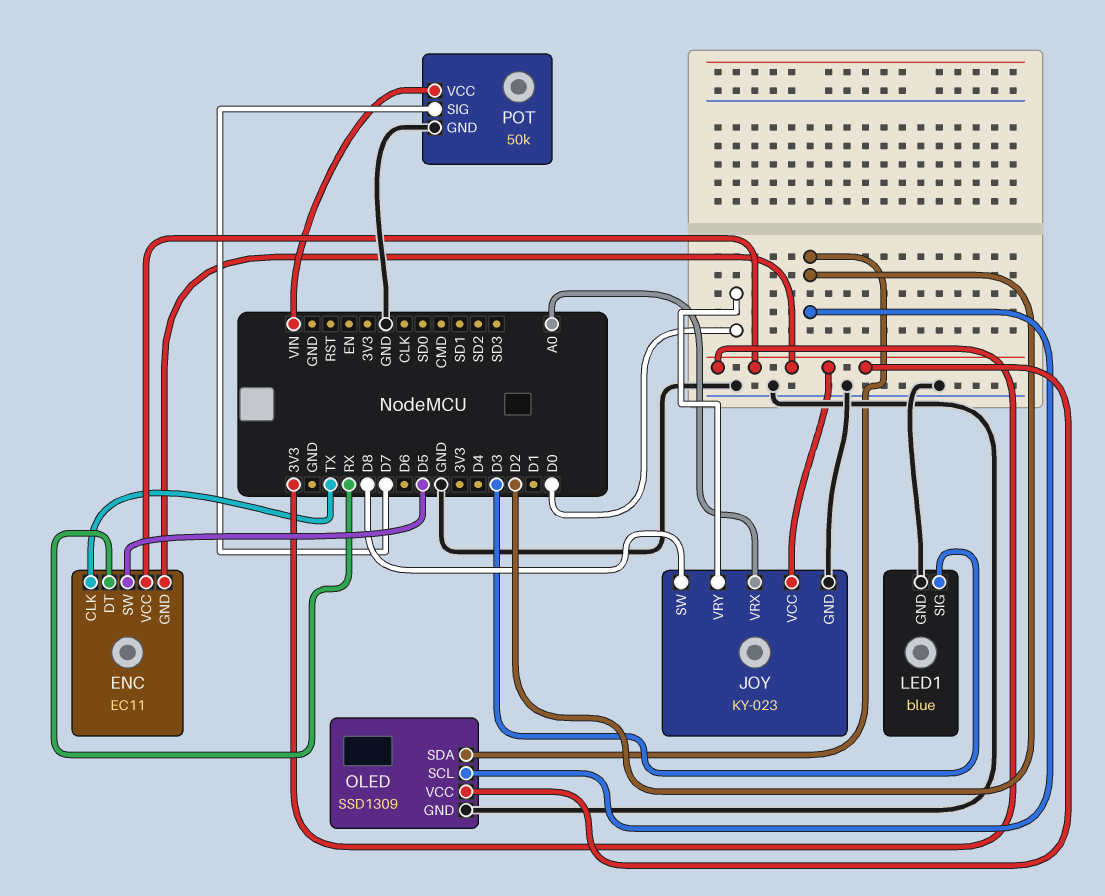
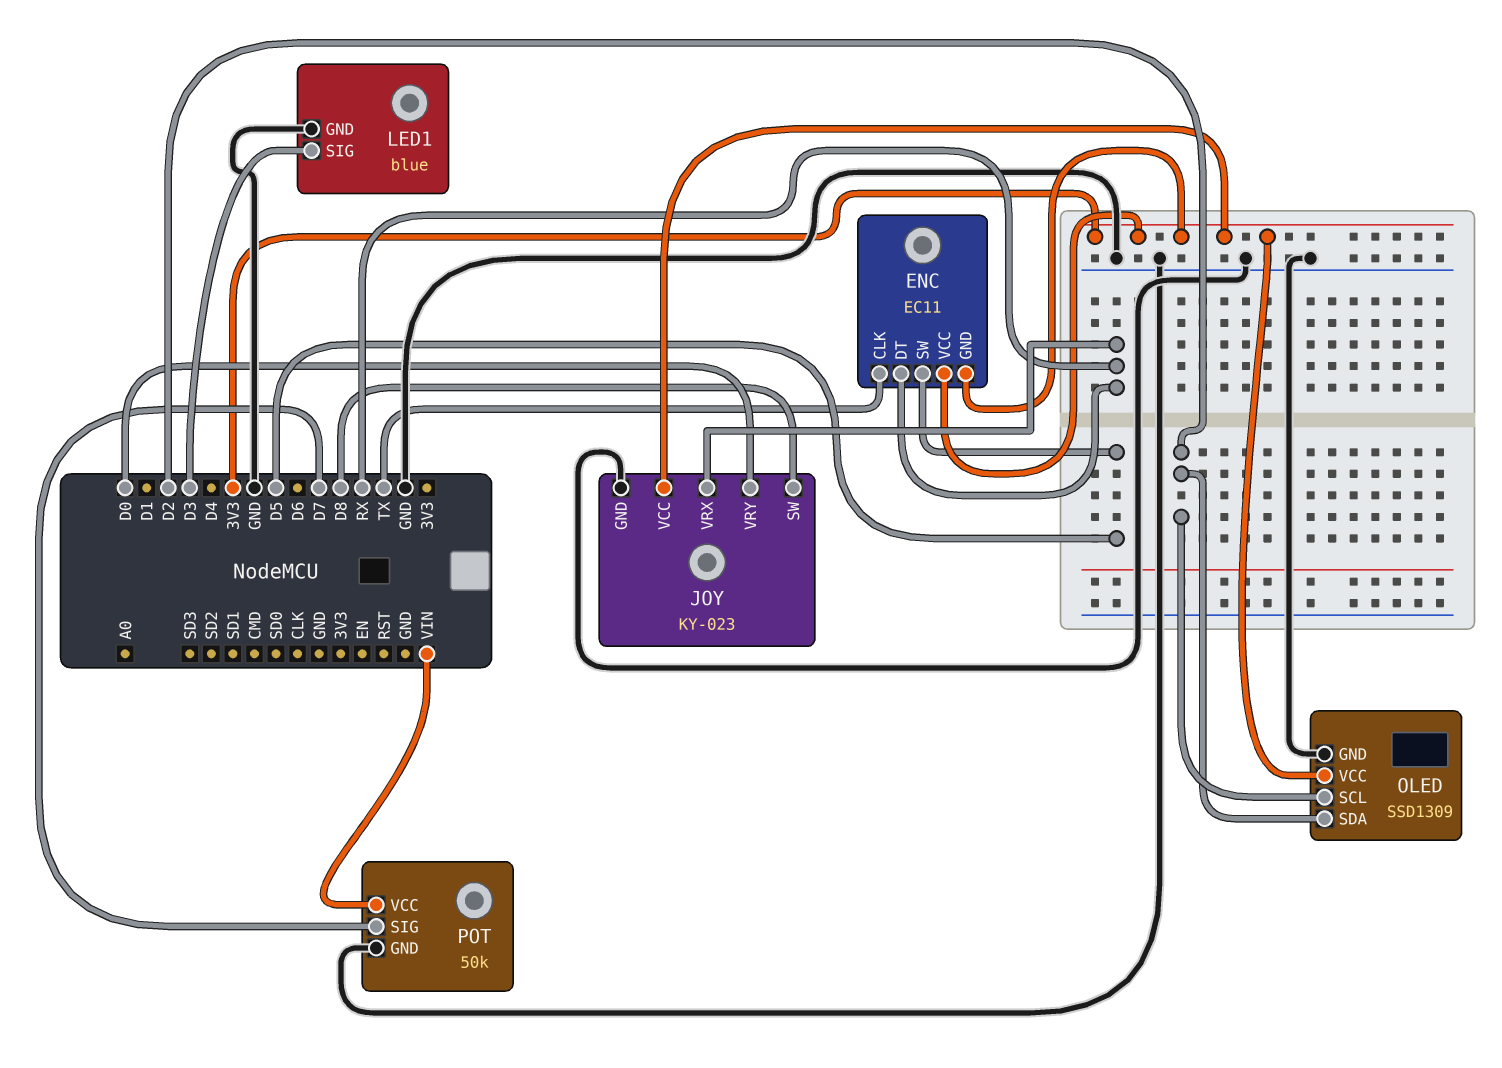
JOY pin VRX: A0 -> RX

